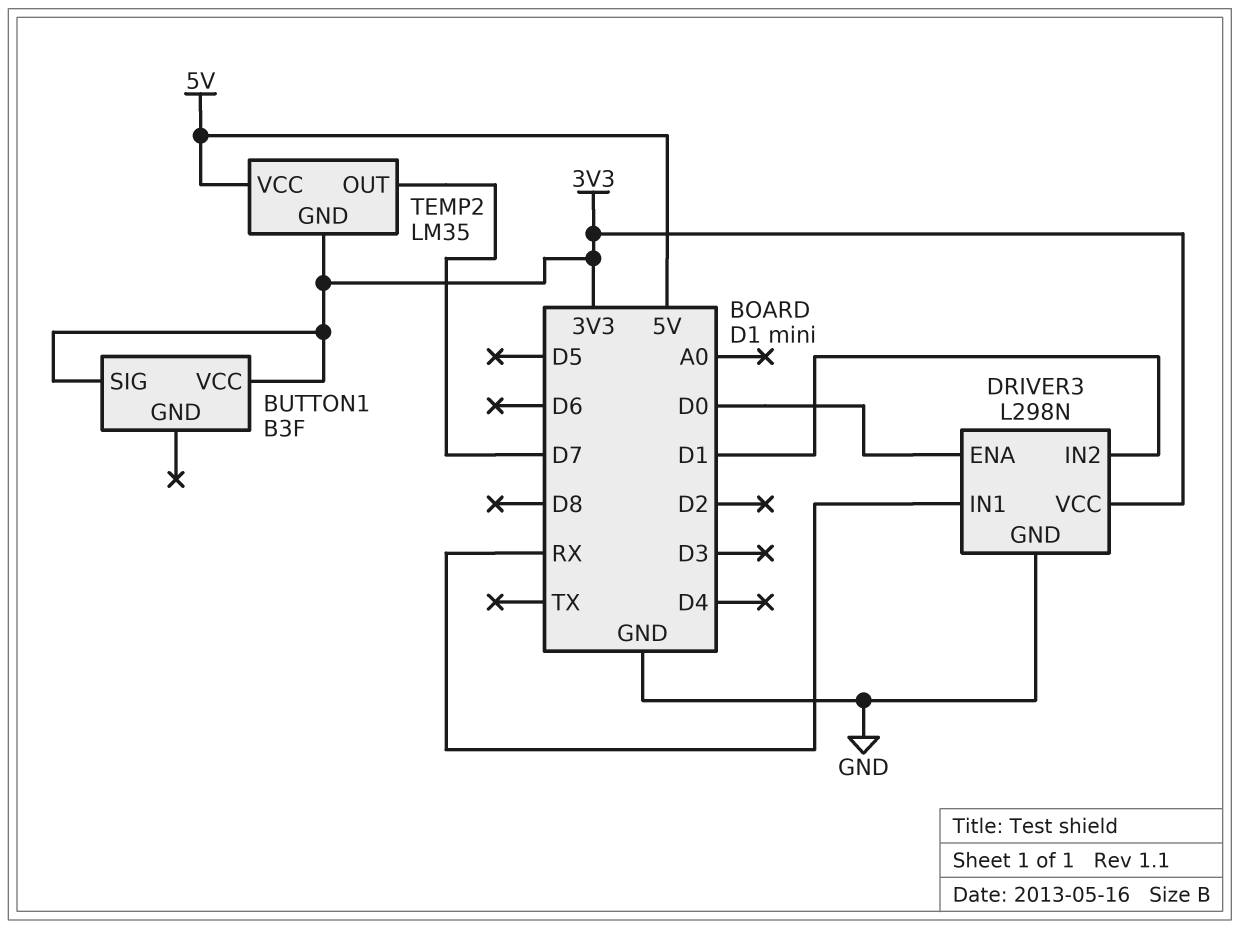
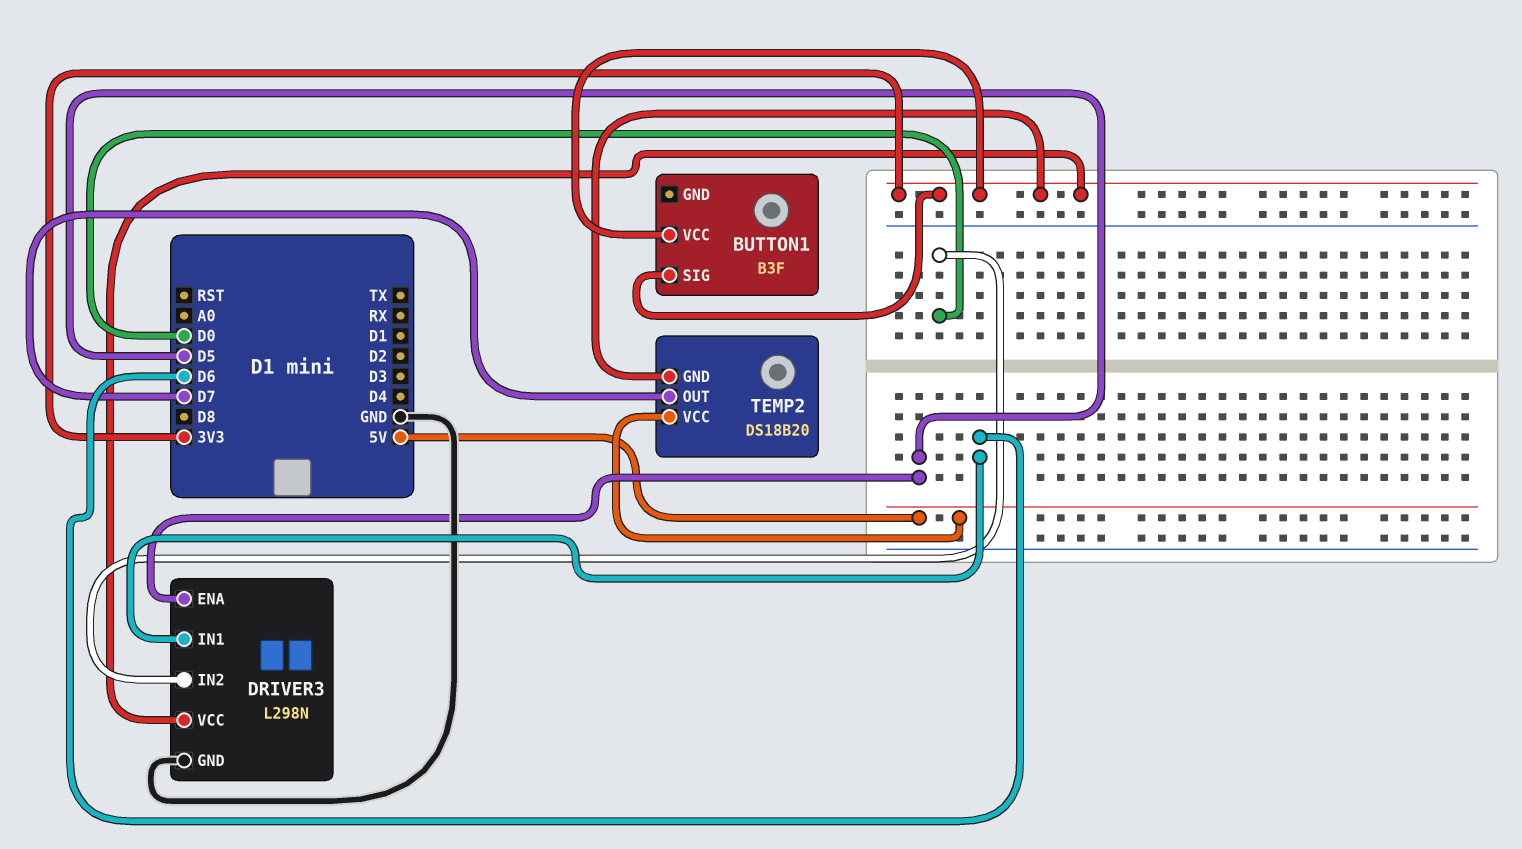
DRIVER3 pin ENA: D0 -> D5
DRIVER3 pin IN1: RX -> D6
DRIVER3 pin IN2: D1 -> D0
TEMP2: LM35 -> DS18B20

